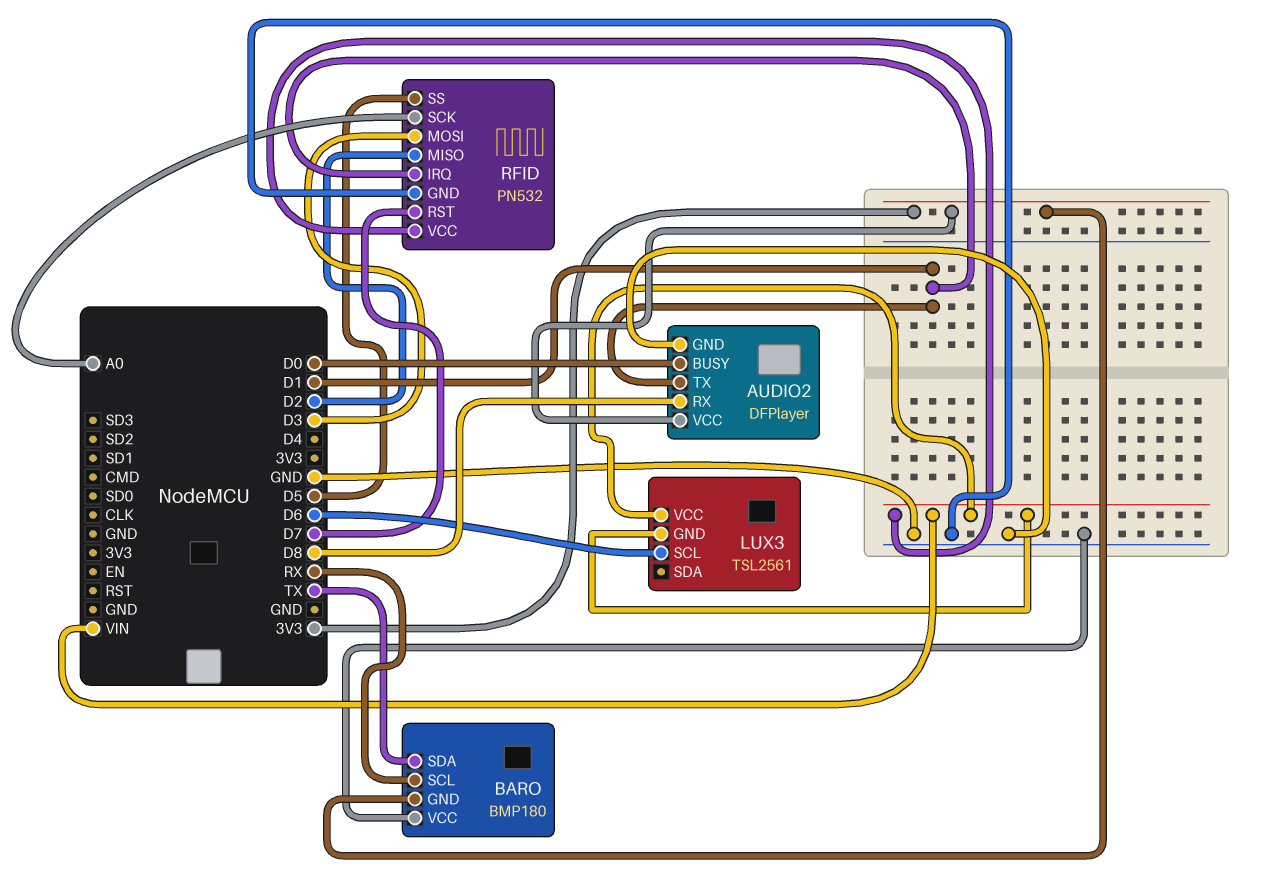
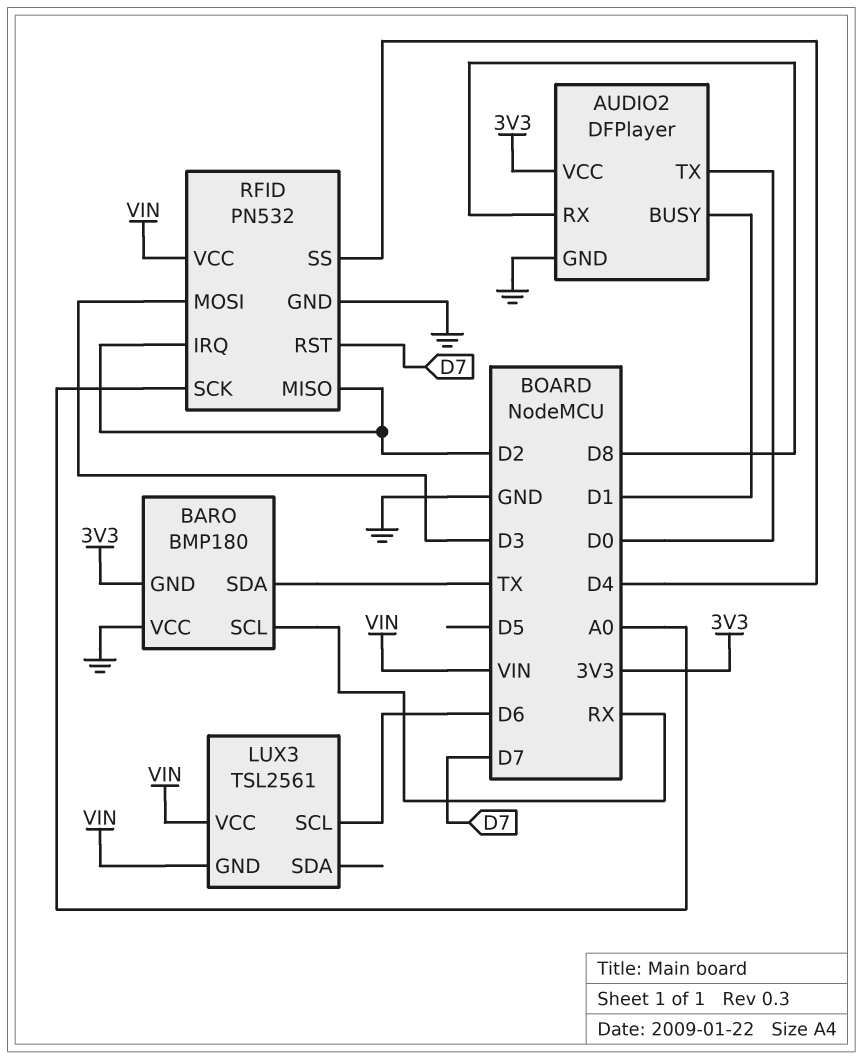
AUDIO2 pin BUSY: D0 -> D1
AUDIO2 pin TX: D1 -> D0
RFID pin IRQ: D1 -> D2
RFID pin SS: D5 -> D4

